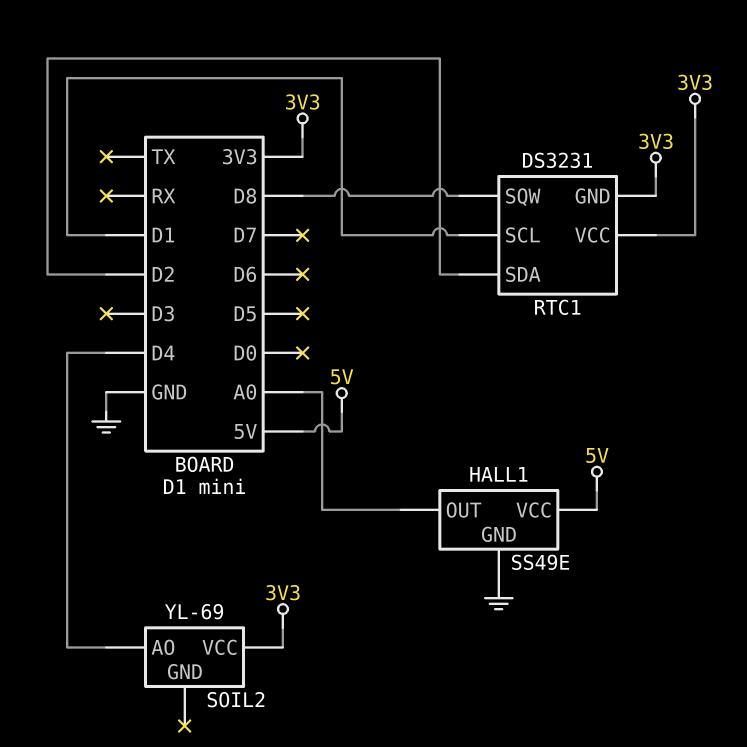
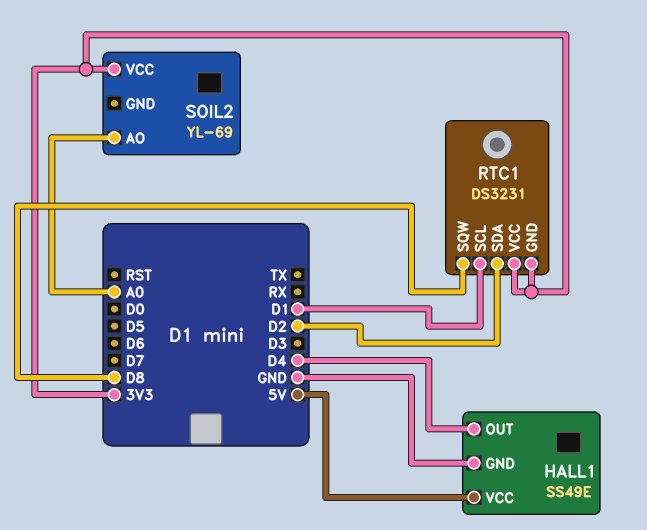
HALL1 pin OUT: A0 -> D4
SOIL2 pin AO: D4 -> A0

